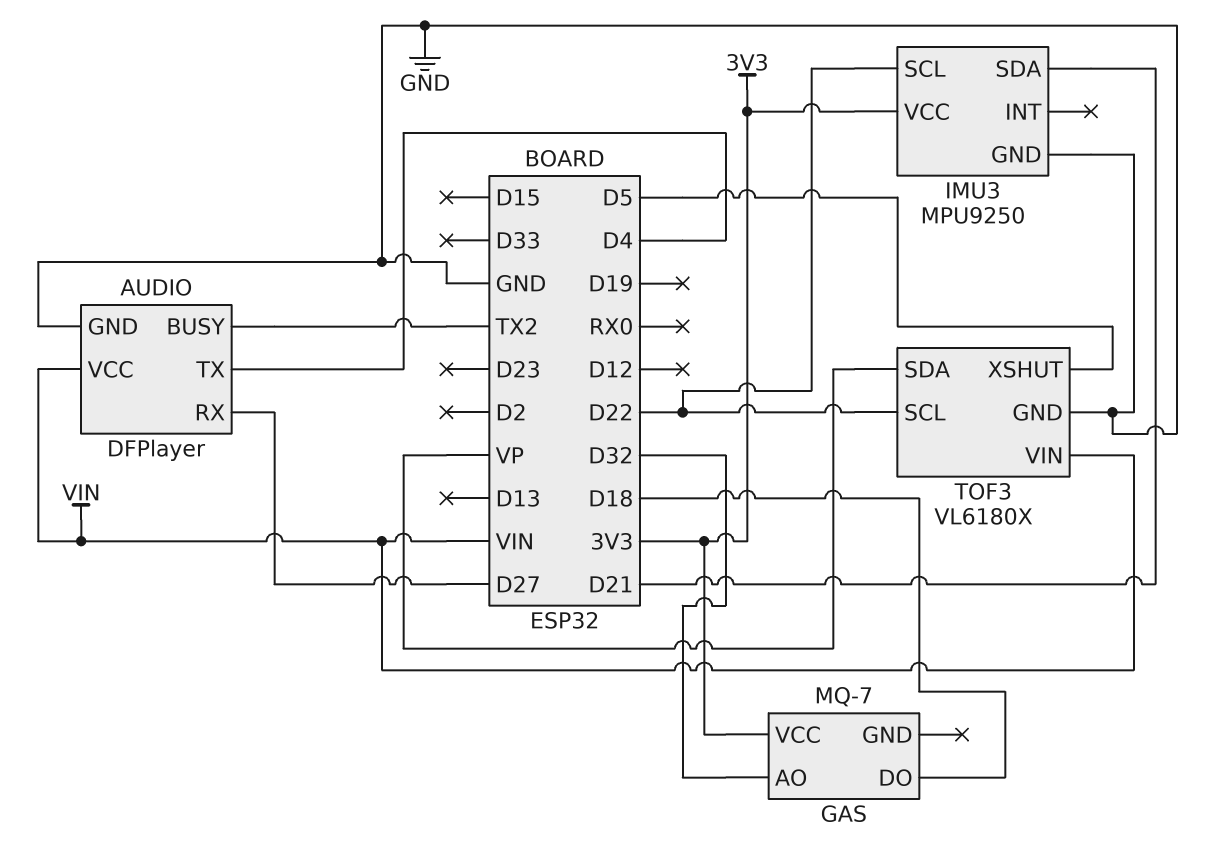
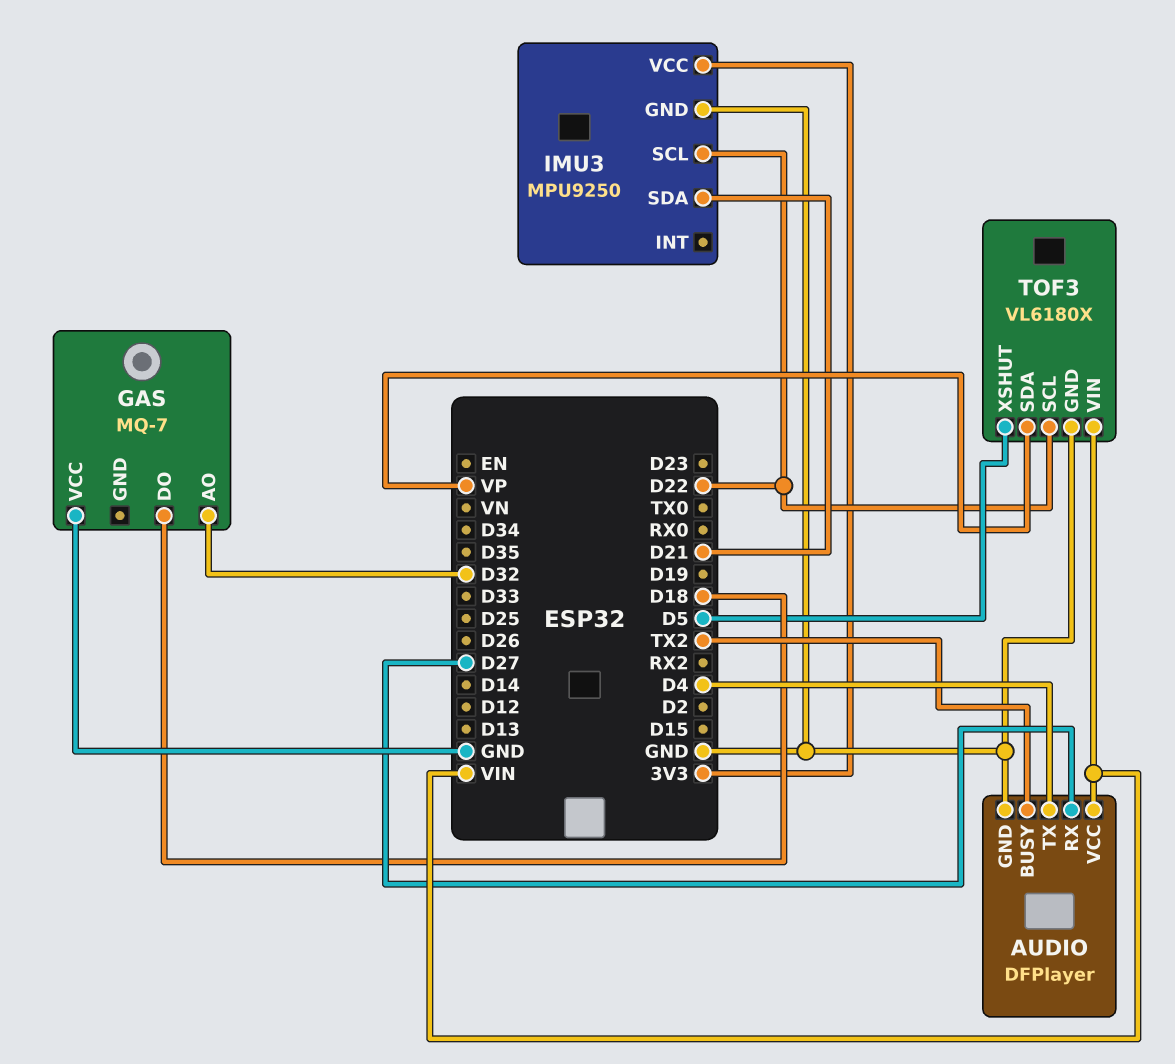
GAS pin VCC: 3V3 -> GND

